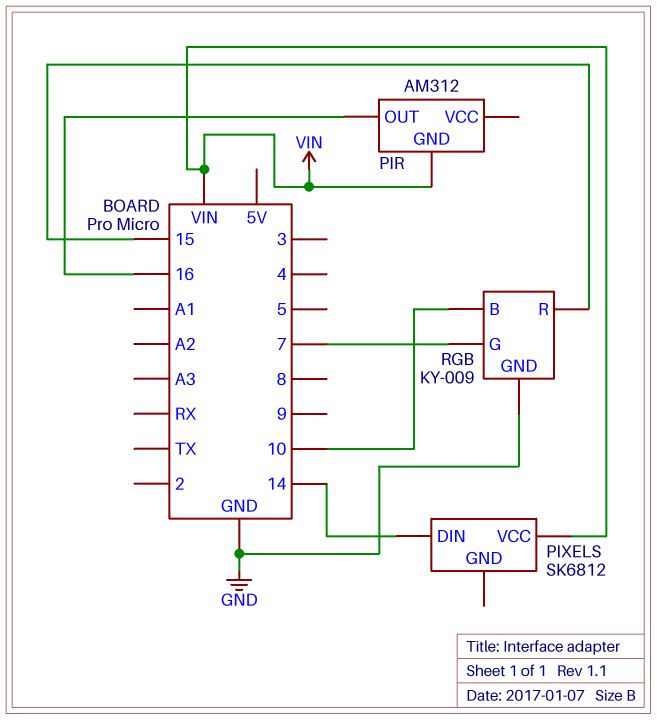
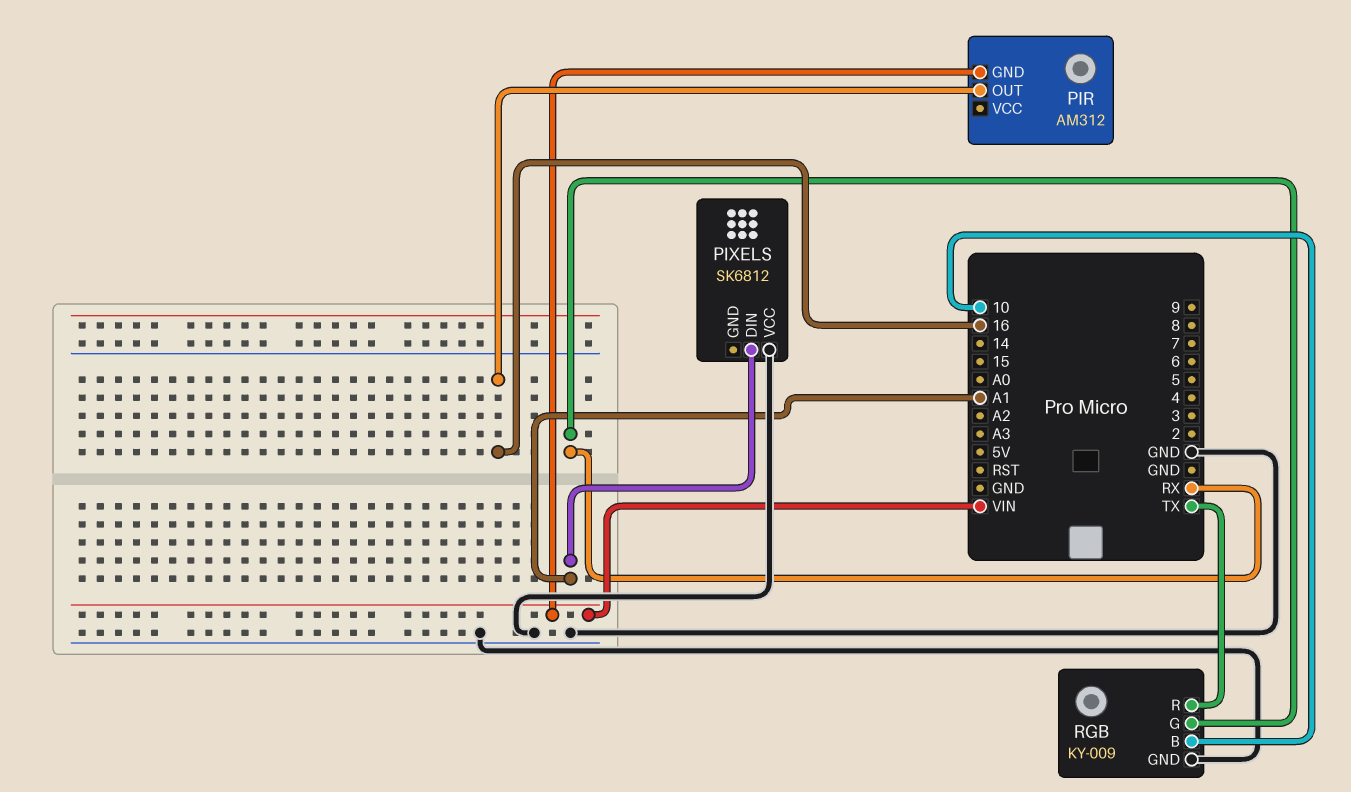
PIXELS pin DIN: 14 -> A1
PIXELS pin VCC: VIN -> GND
RGB pin G: 7 -> RX
RGB pin R: 15 -> TX

